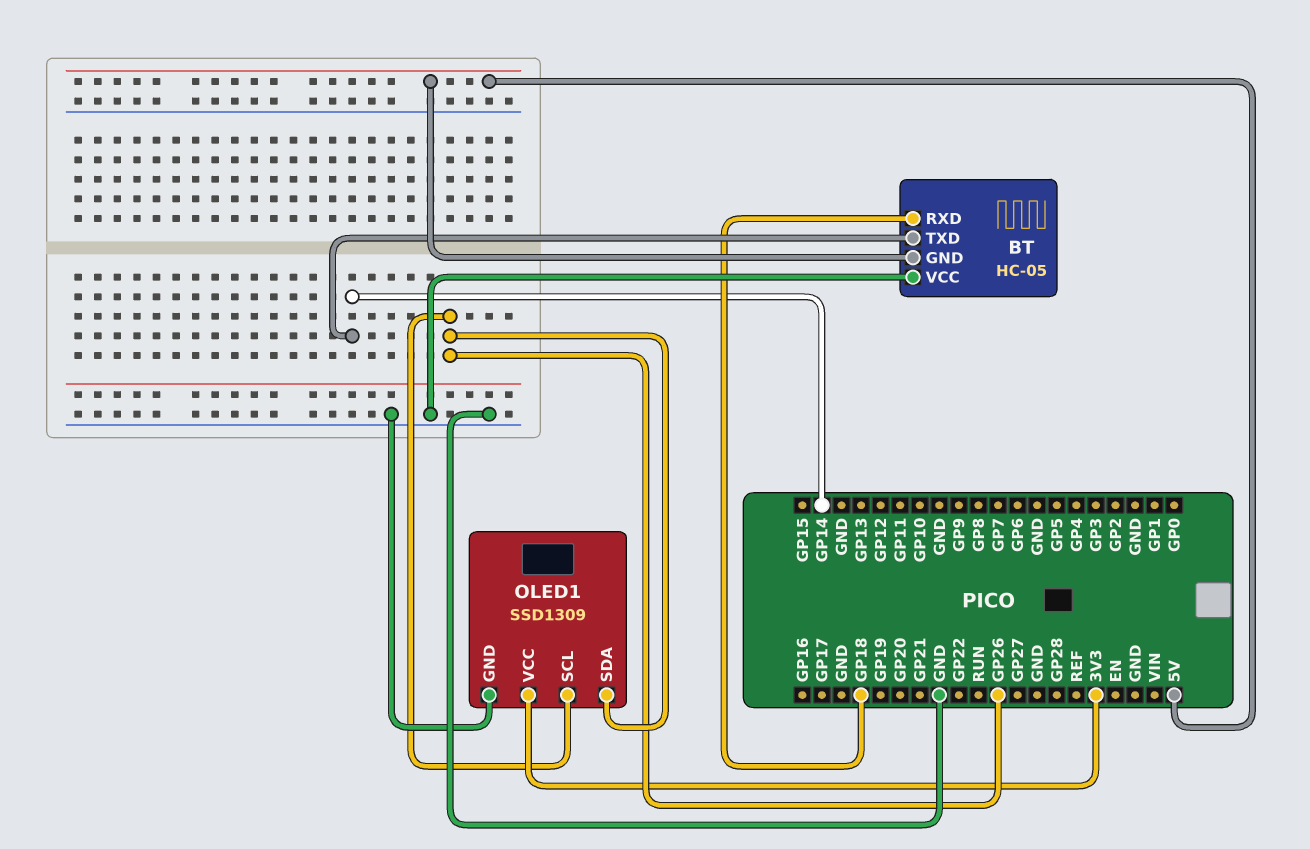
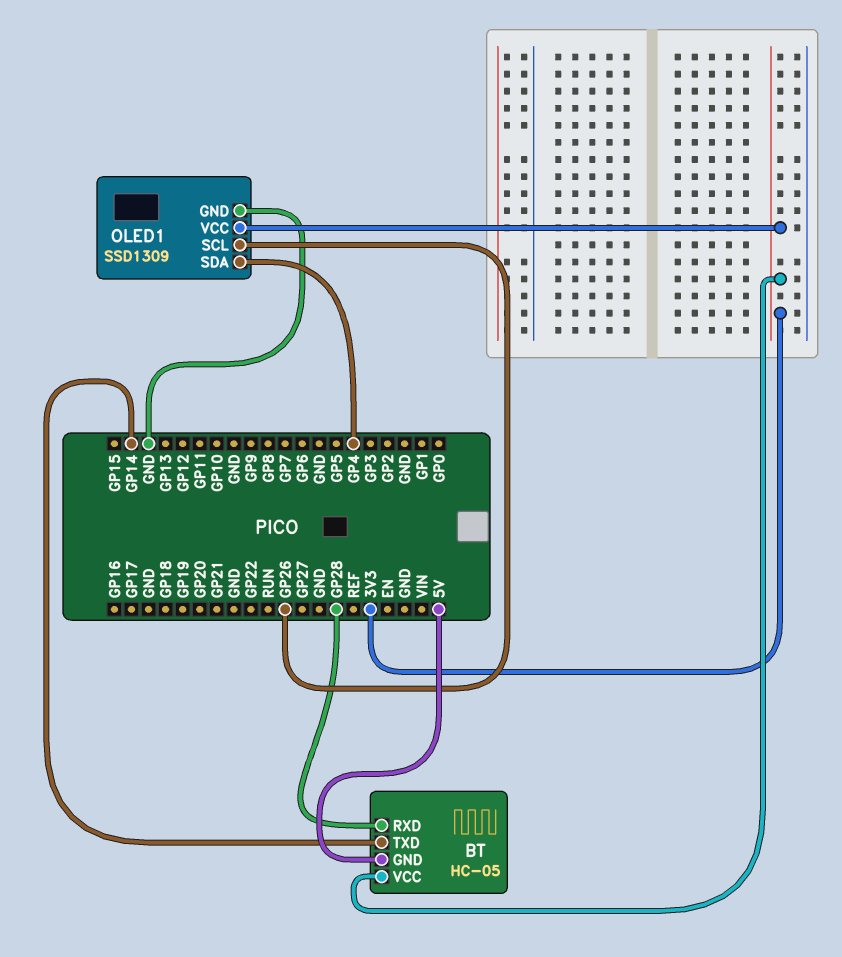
BT pin RXD: GP18 -> GP28
BT pin VCC: GND -> 3V3
OLED1 pin SDA: GP26 -> GP4

